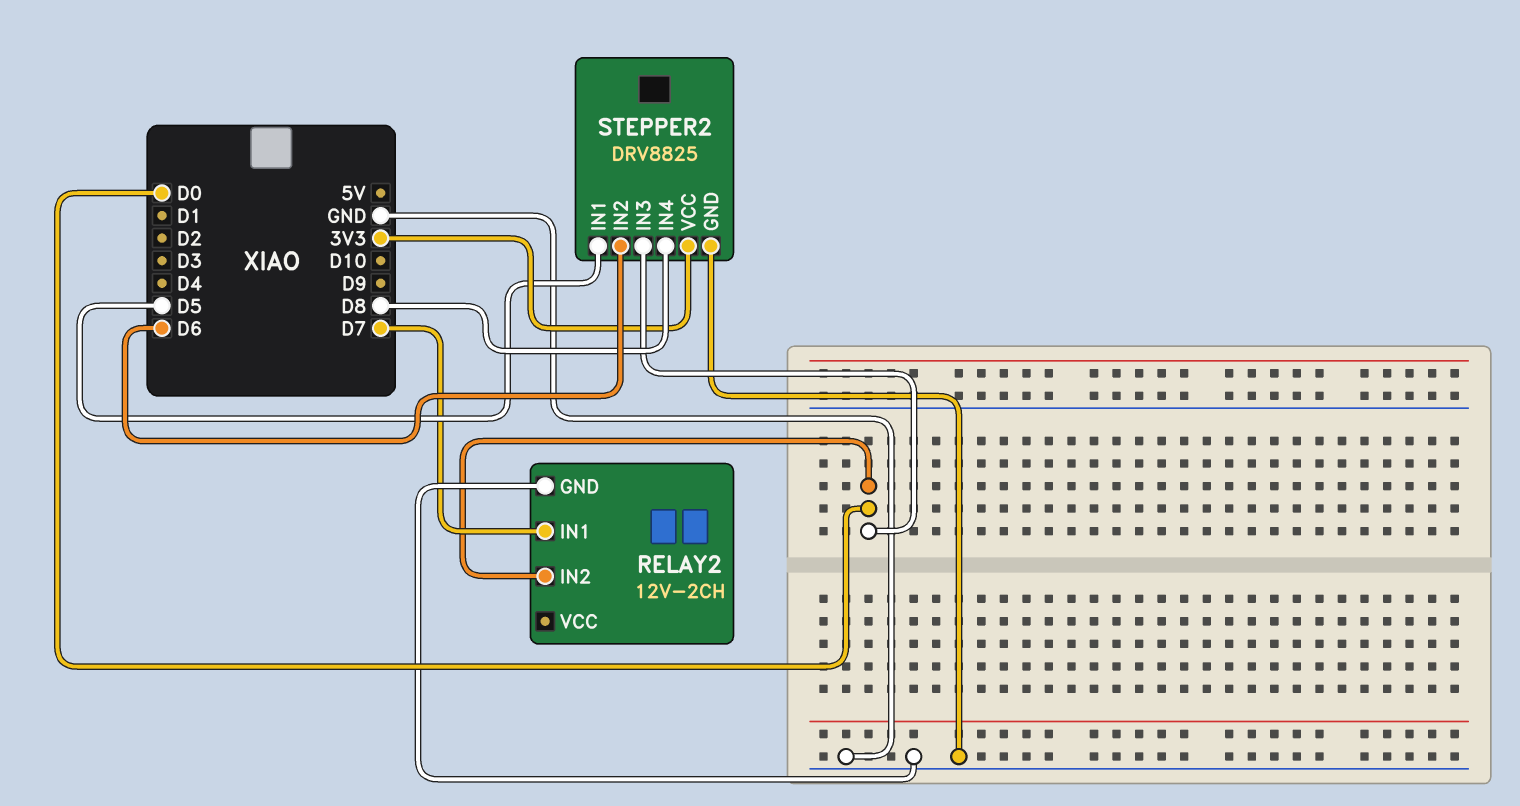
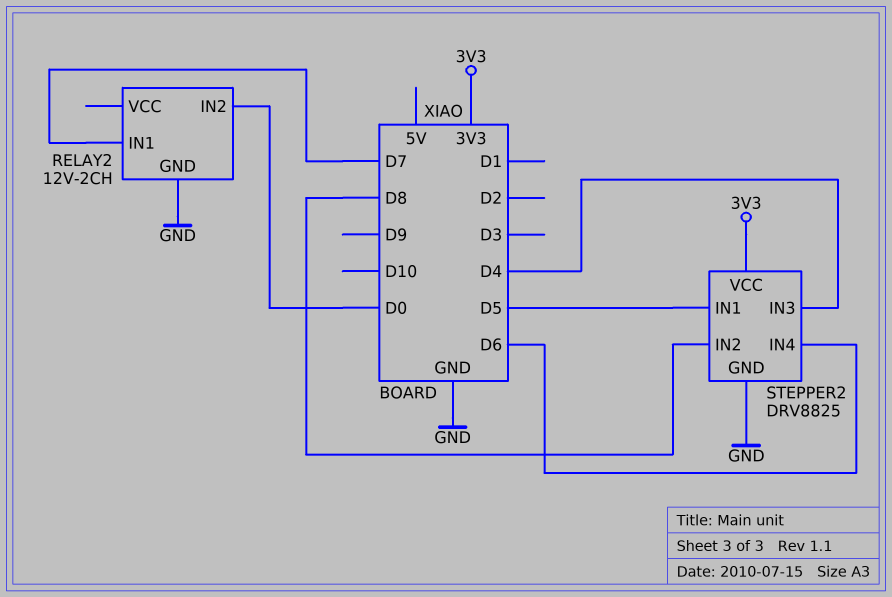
STEPPER2 pin IN2: D6 -> D8
STEPPER2 pin IN3: D0 -> D4
STEPPER2 pin IN4: D8 -> D6

